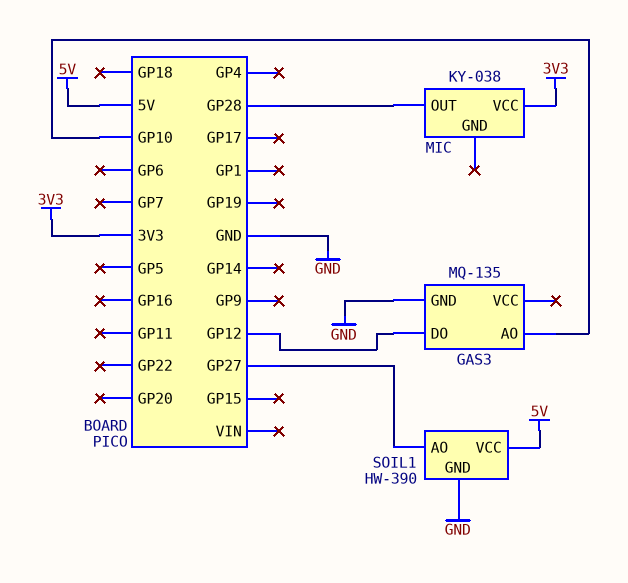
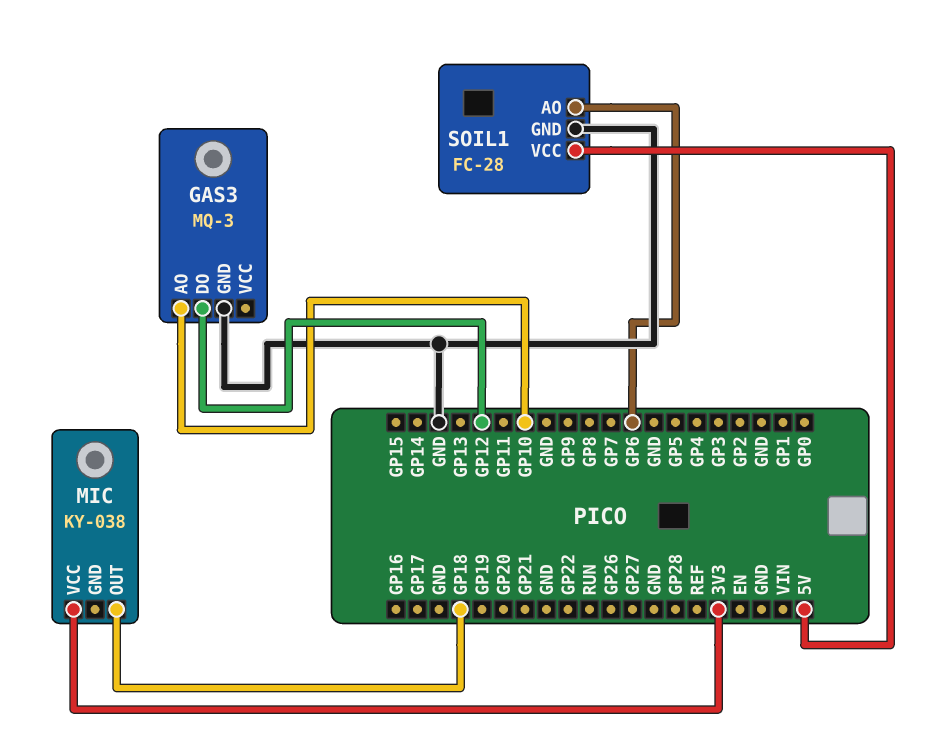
GAS3: MQ-135 -> MQ-3
MIC pin OUT: GP28 -> GP18
SOIL1: HW-390 -> FC-28
SOIL1 pin AO: GP27 -> GP6

